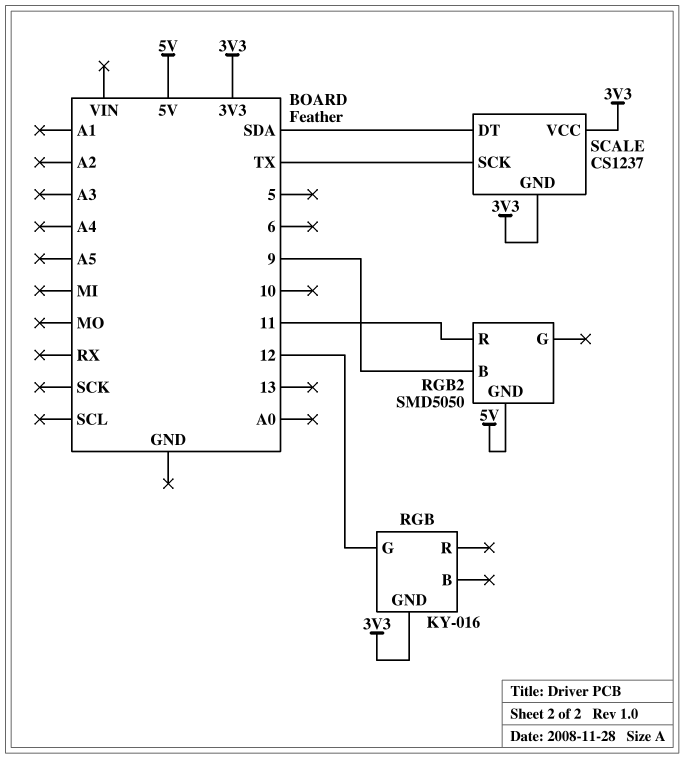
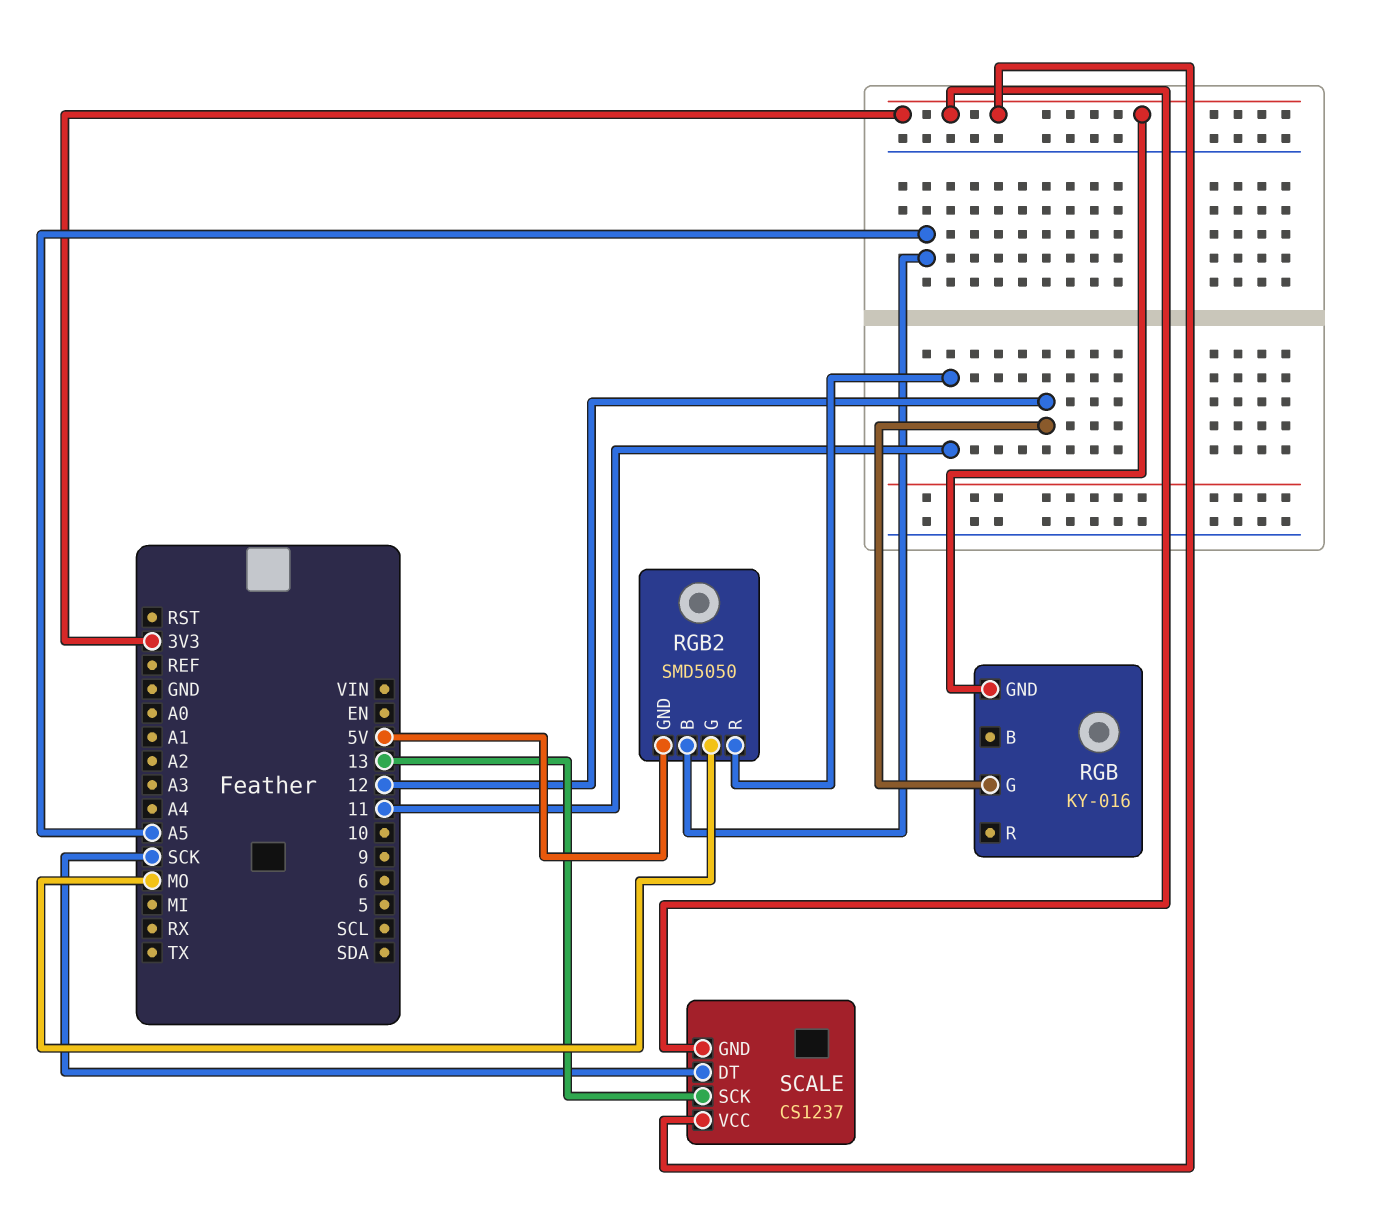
RGB2 pin B: 9 -> A5
RGB2 pin G: none -> MO
SCALE pin DT: SDA -> SCK
SCALE pin SCK: TX -> 13

